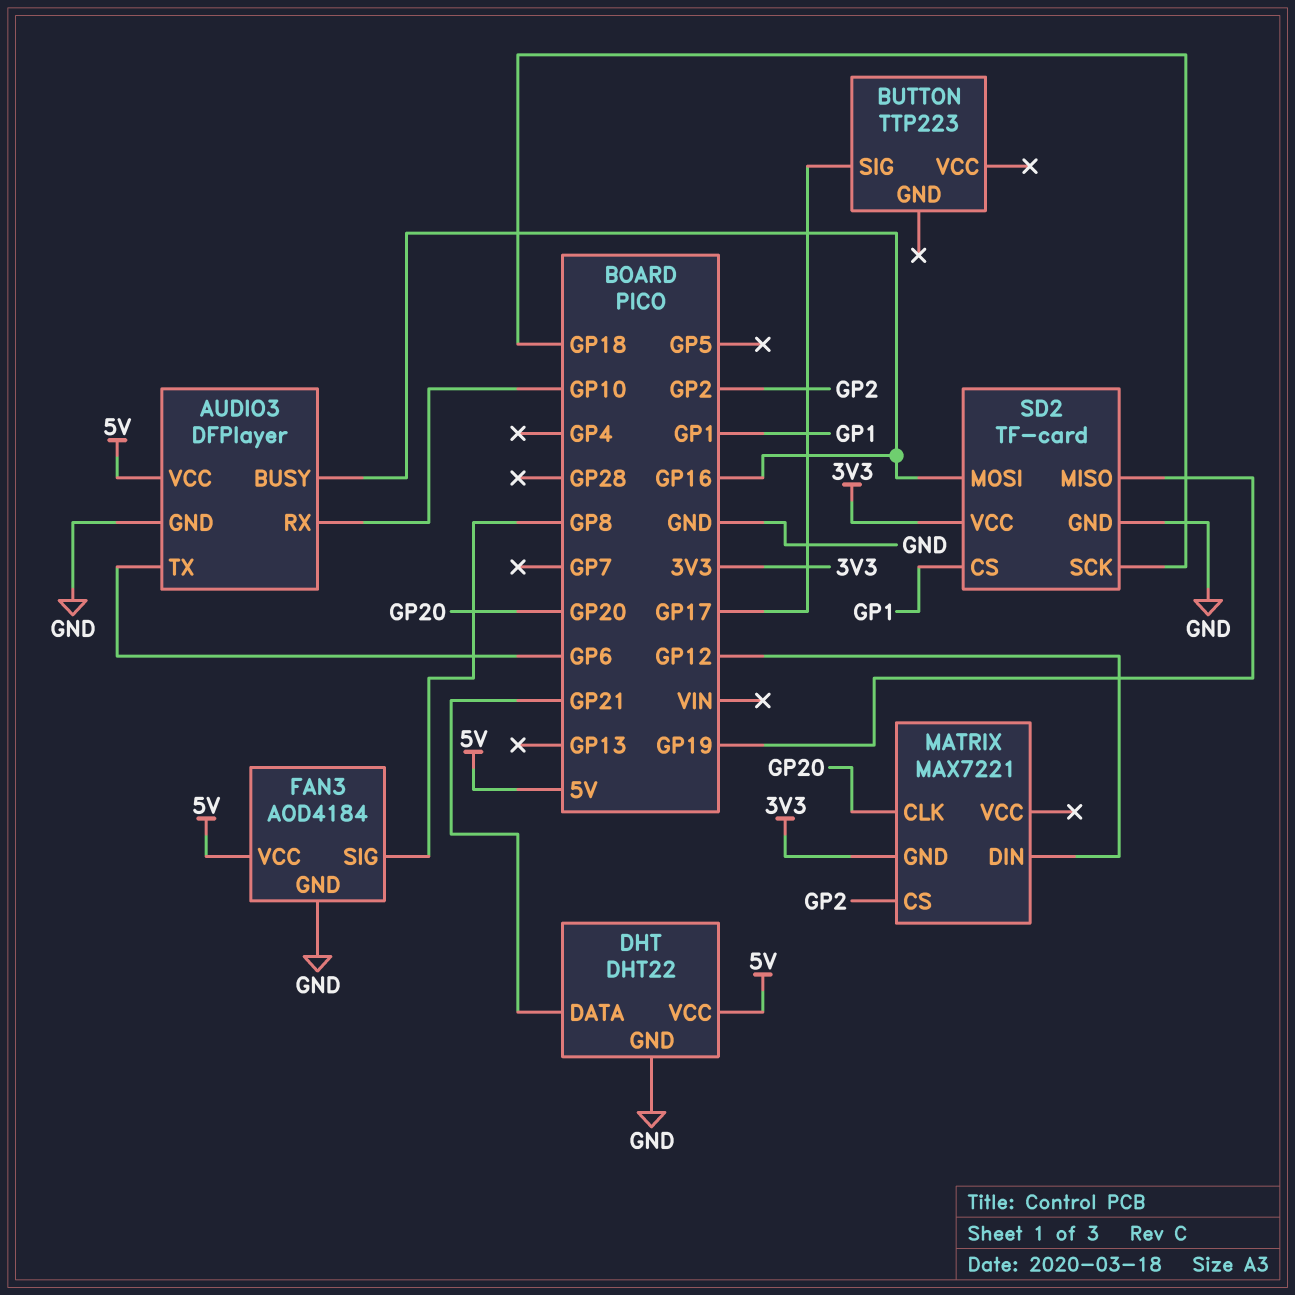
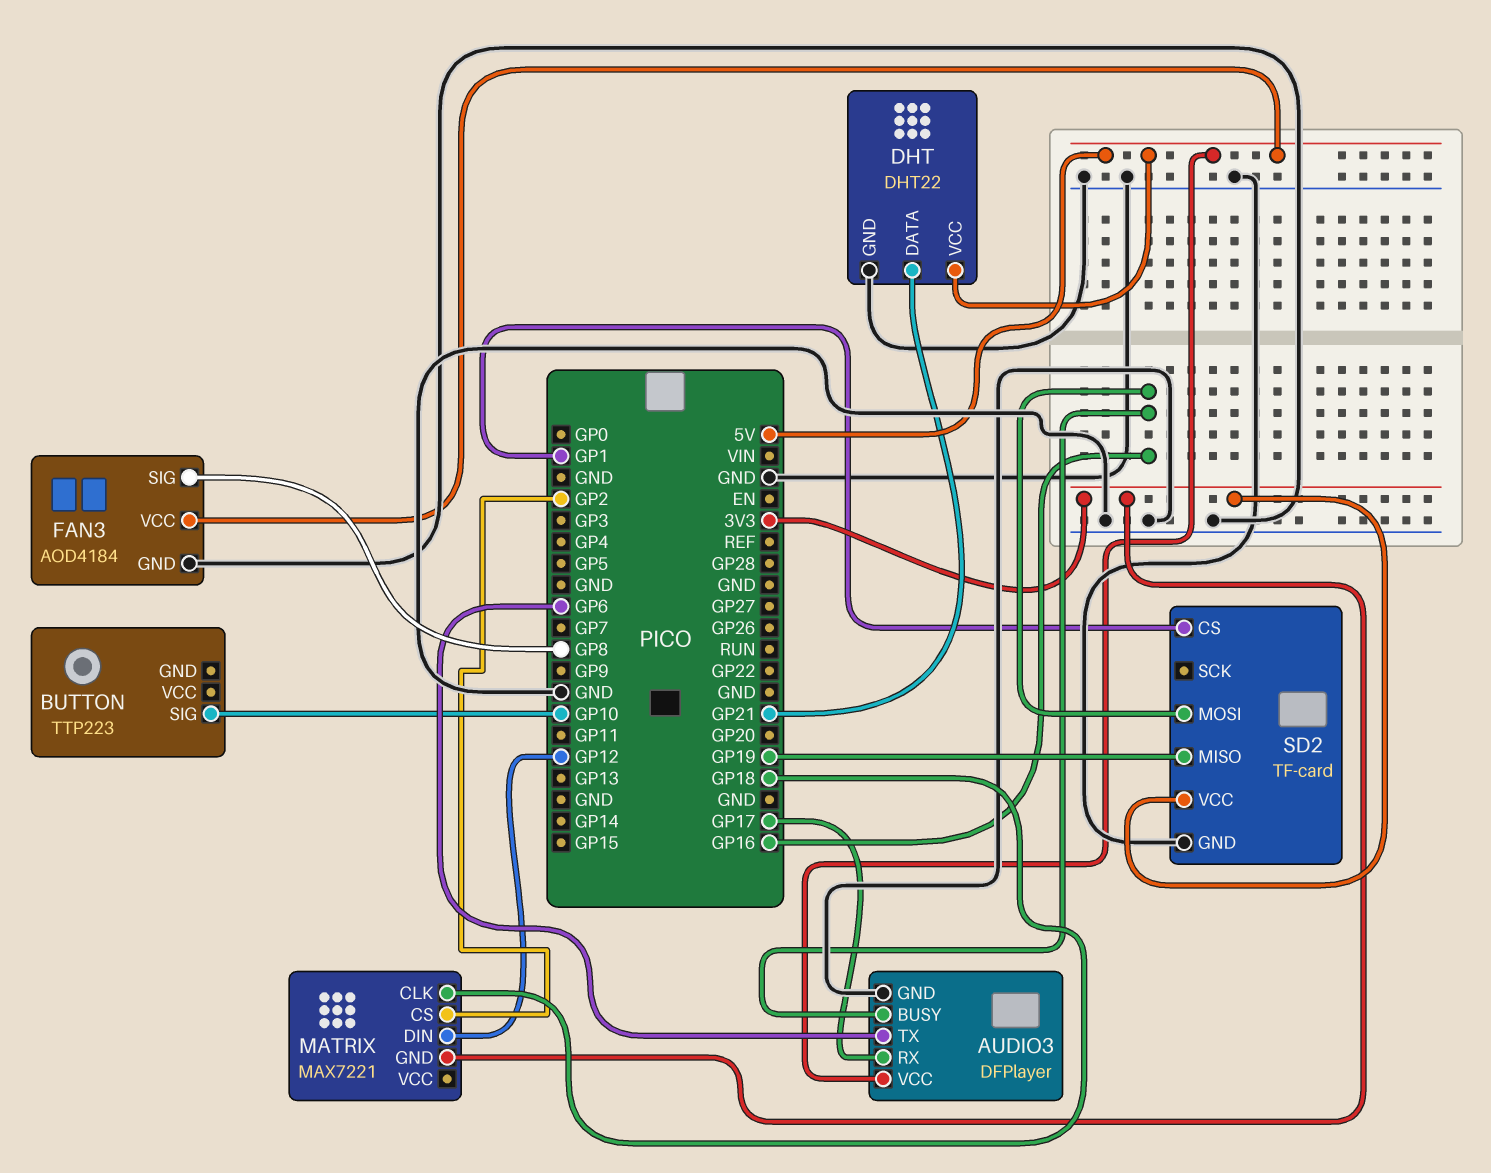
AUDIO3 pin RX: GP10 -> GP17
BUTTON pin SIG: GP17 -> GP10
MATRIX pin CLK: GP20 -> GP18
SD2 pin SCK: GP18 -> none

